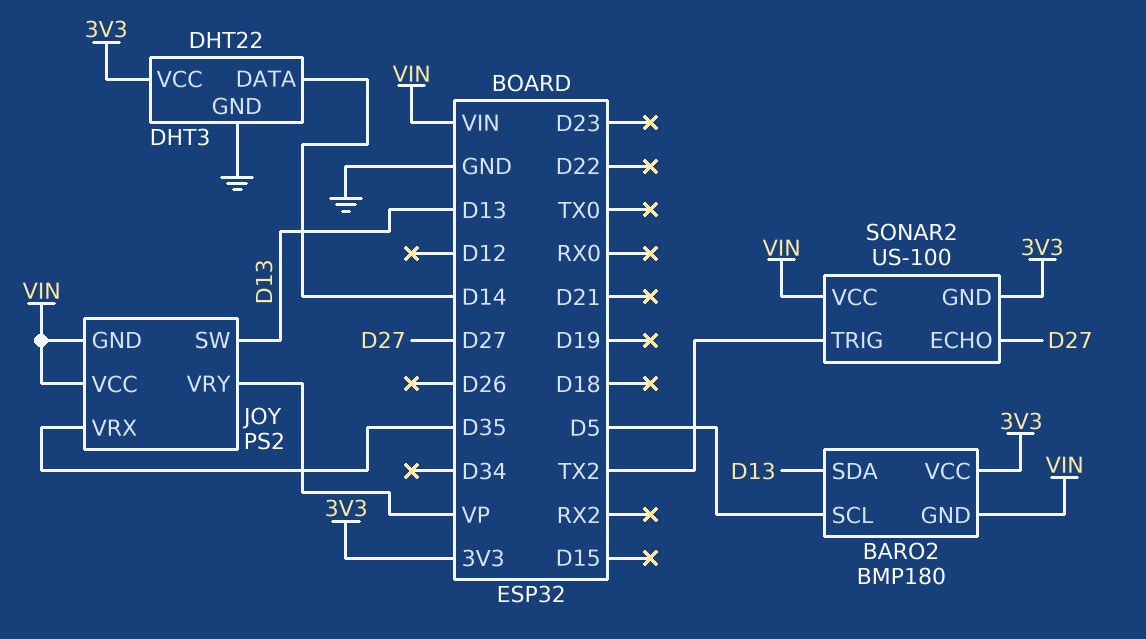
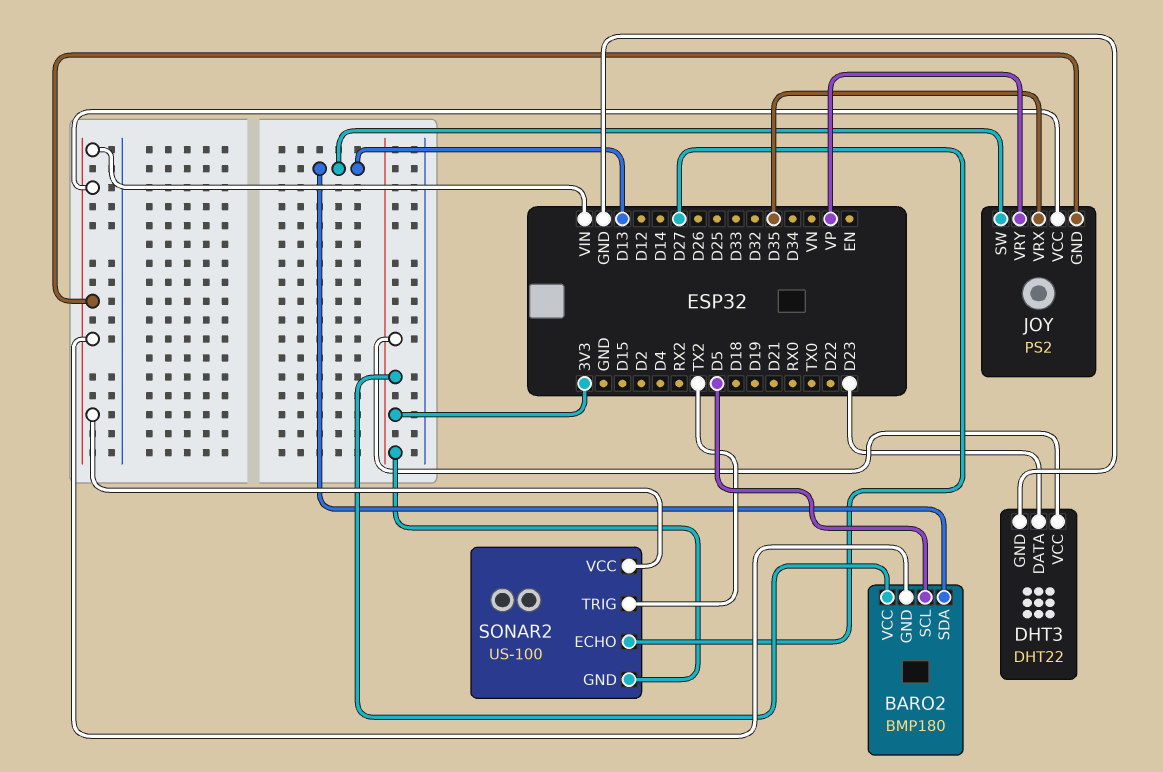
DHT3 pin DATA: D14 -> D23

